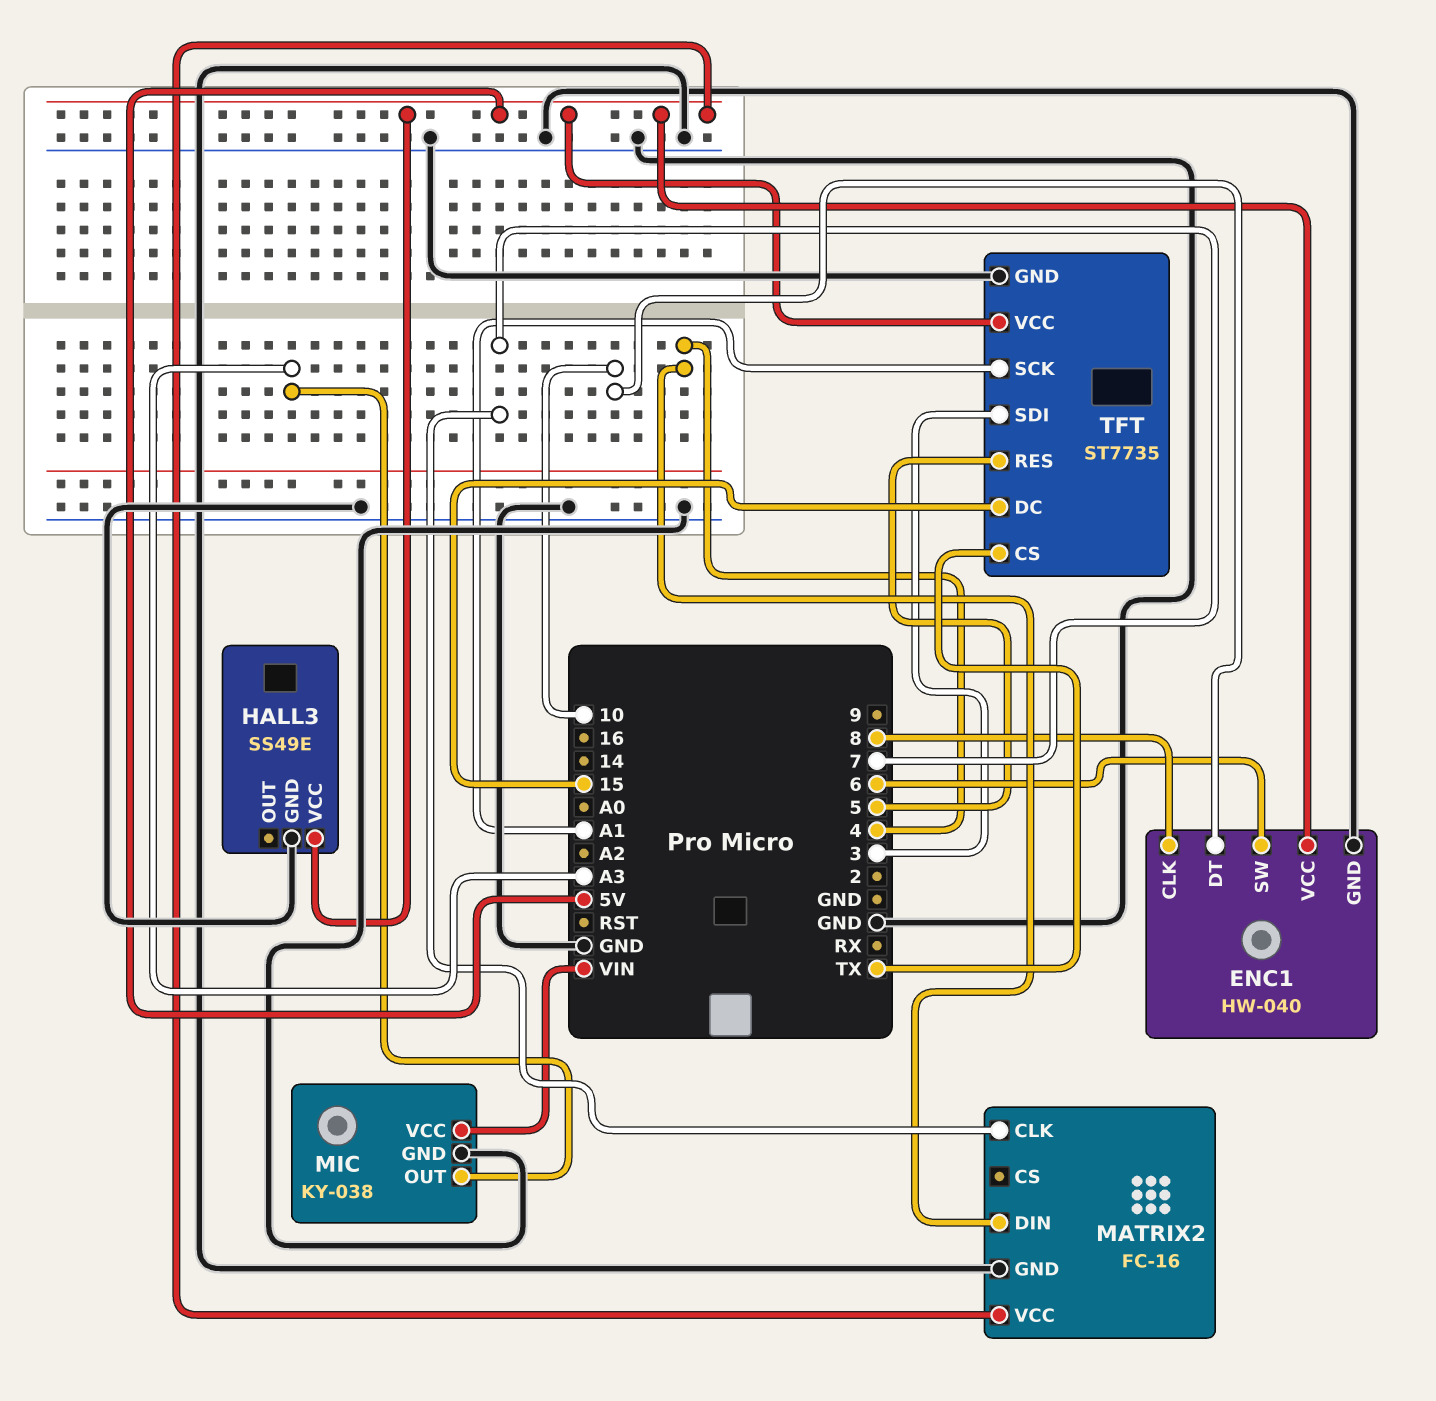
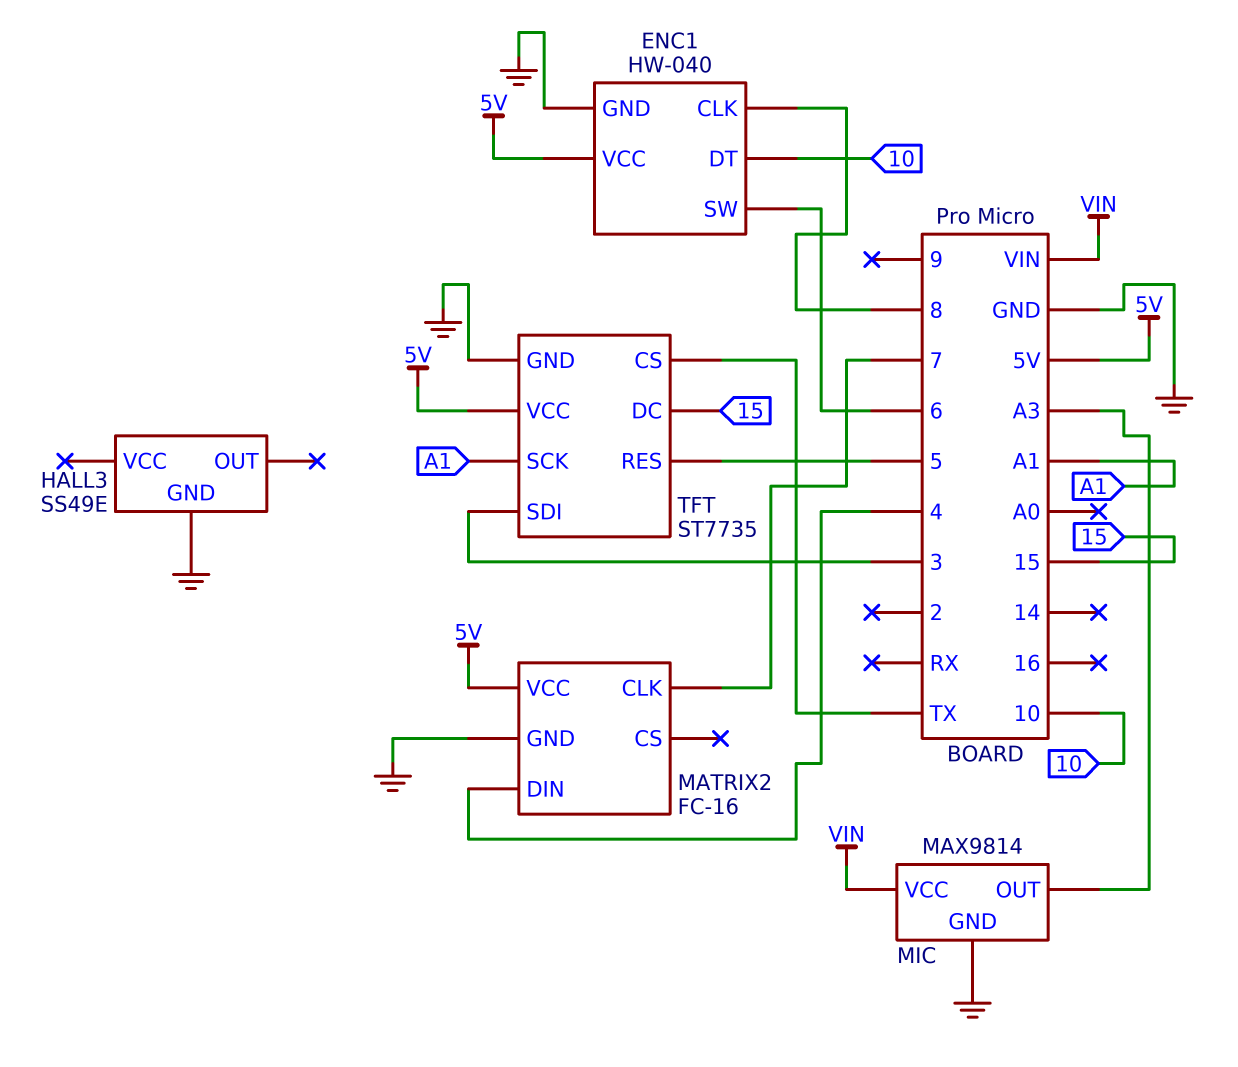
HALL3 pin VCC: 5V -> none
MIC: KY-038 -> MAX9814

